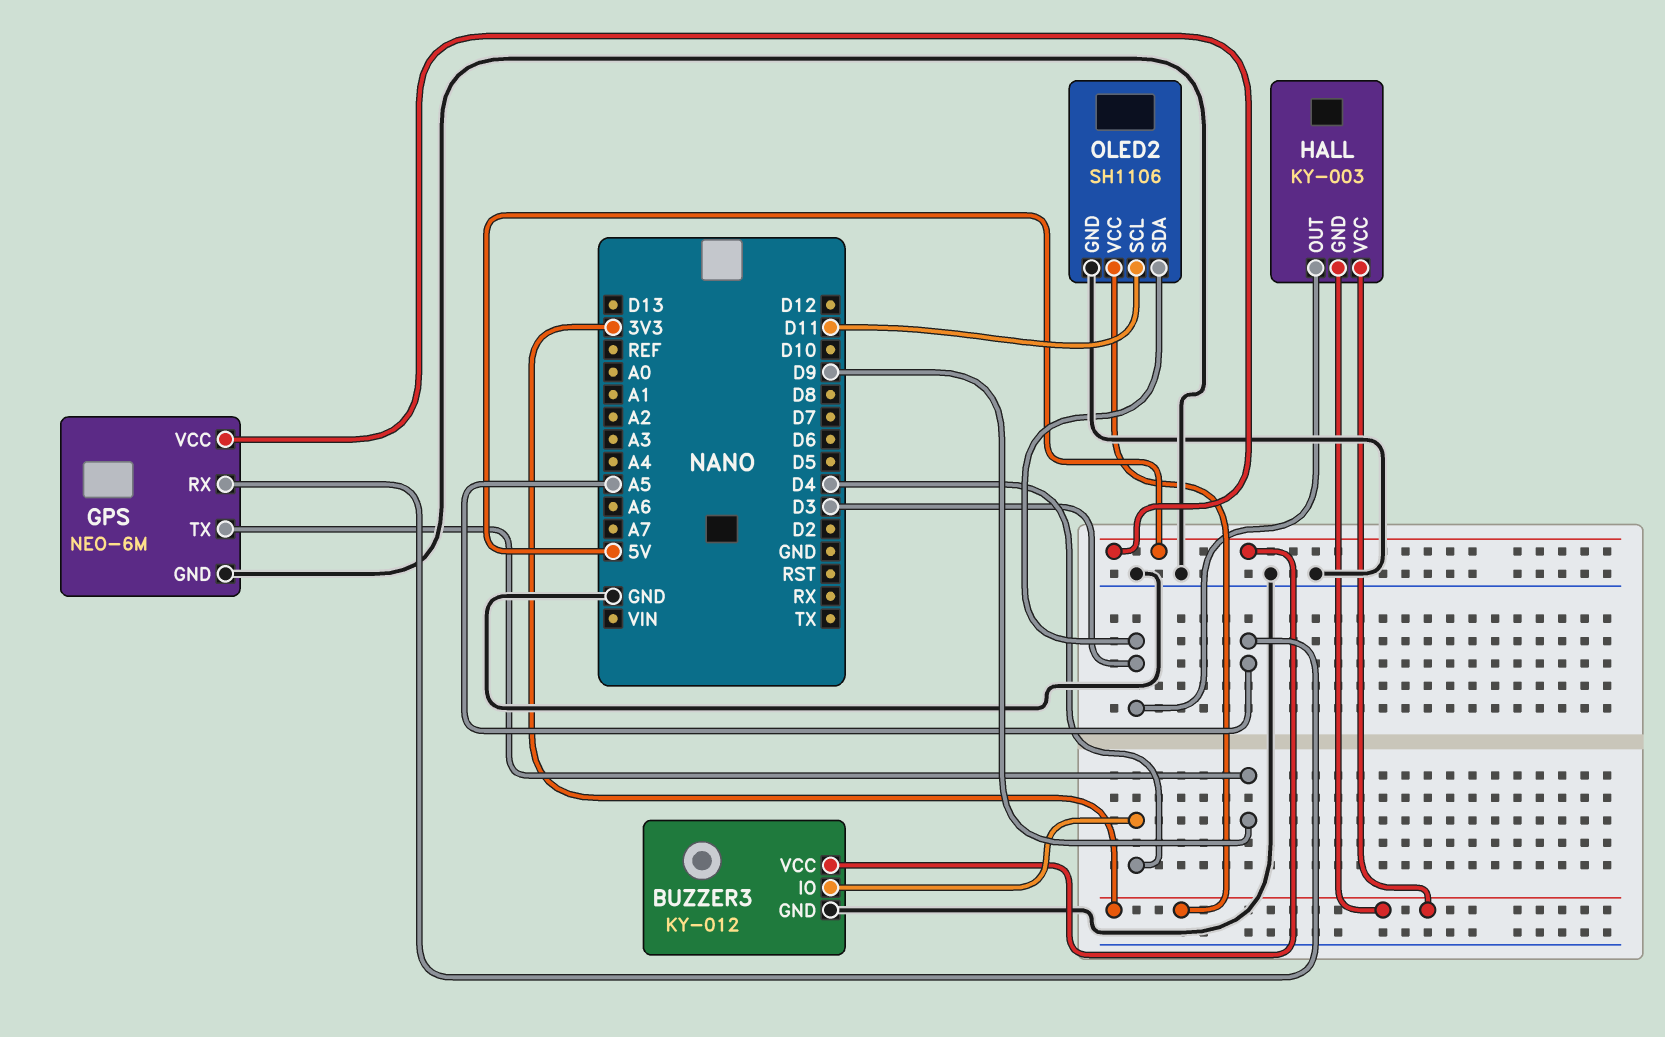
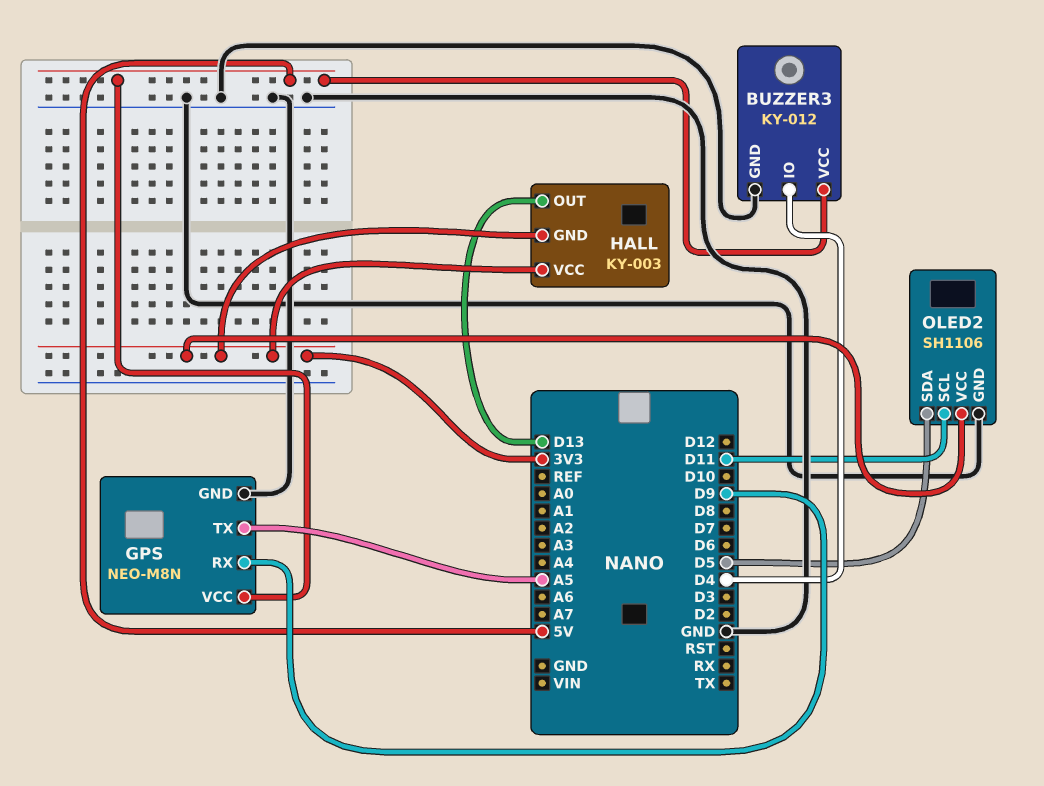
GPS: NEO-6M -> NEO-M8N
GPS pin RX: A5 -> D9
GPS pin TX: D9 -> A5
HALL pin OUT: D3 -> D13
OLED2 pin SDA: D3 -> D5

